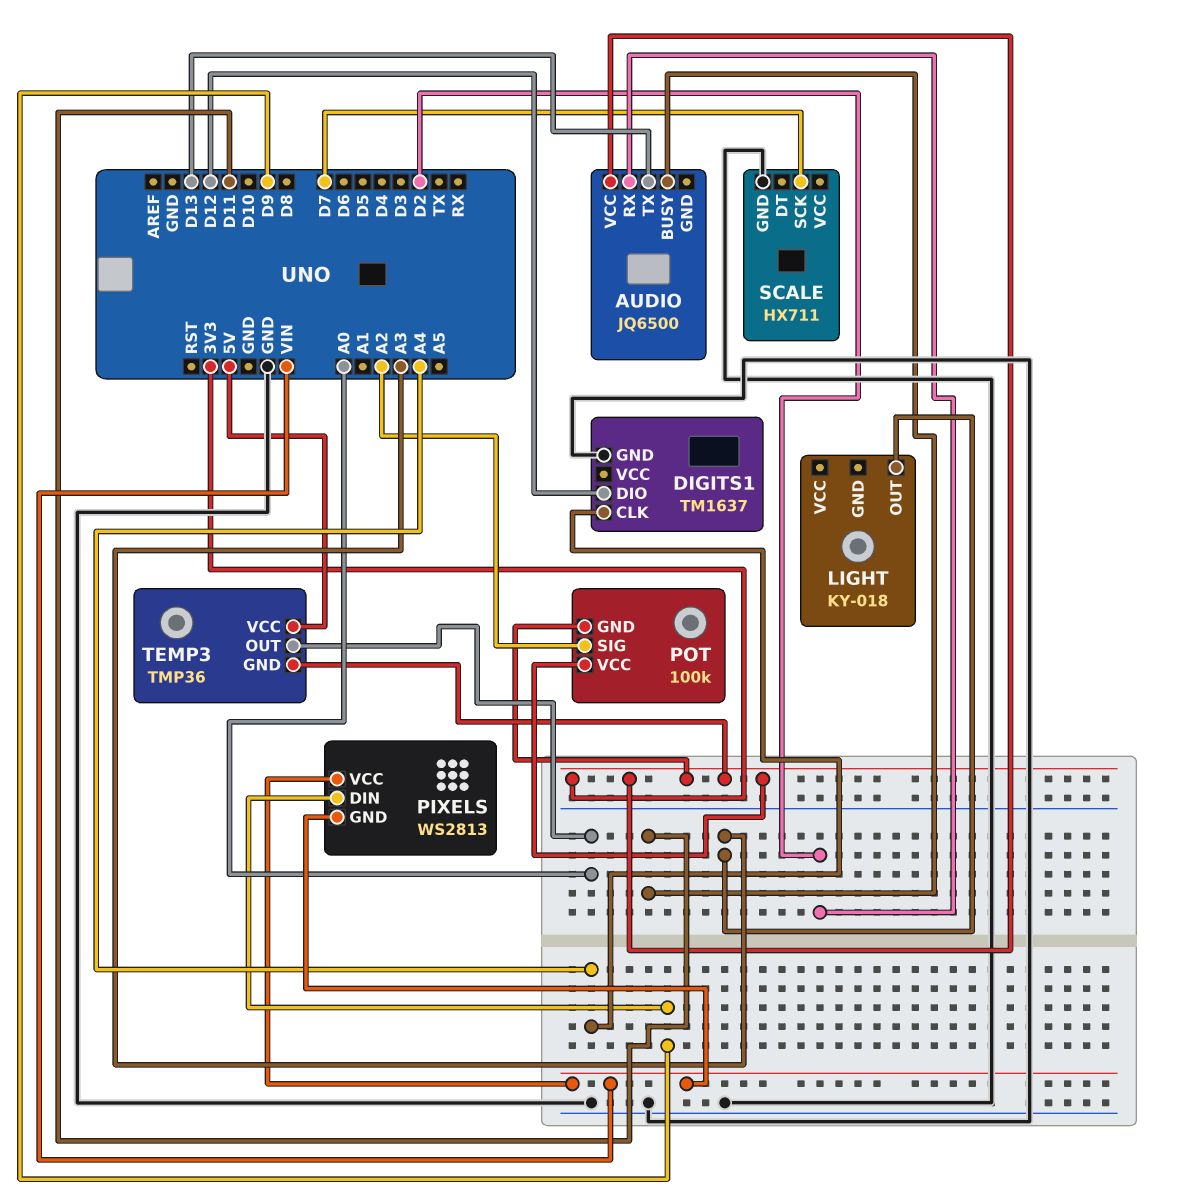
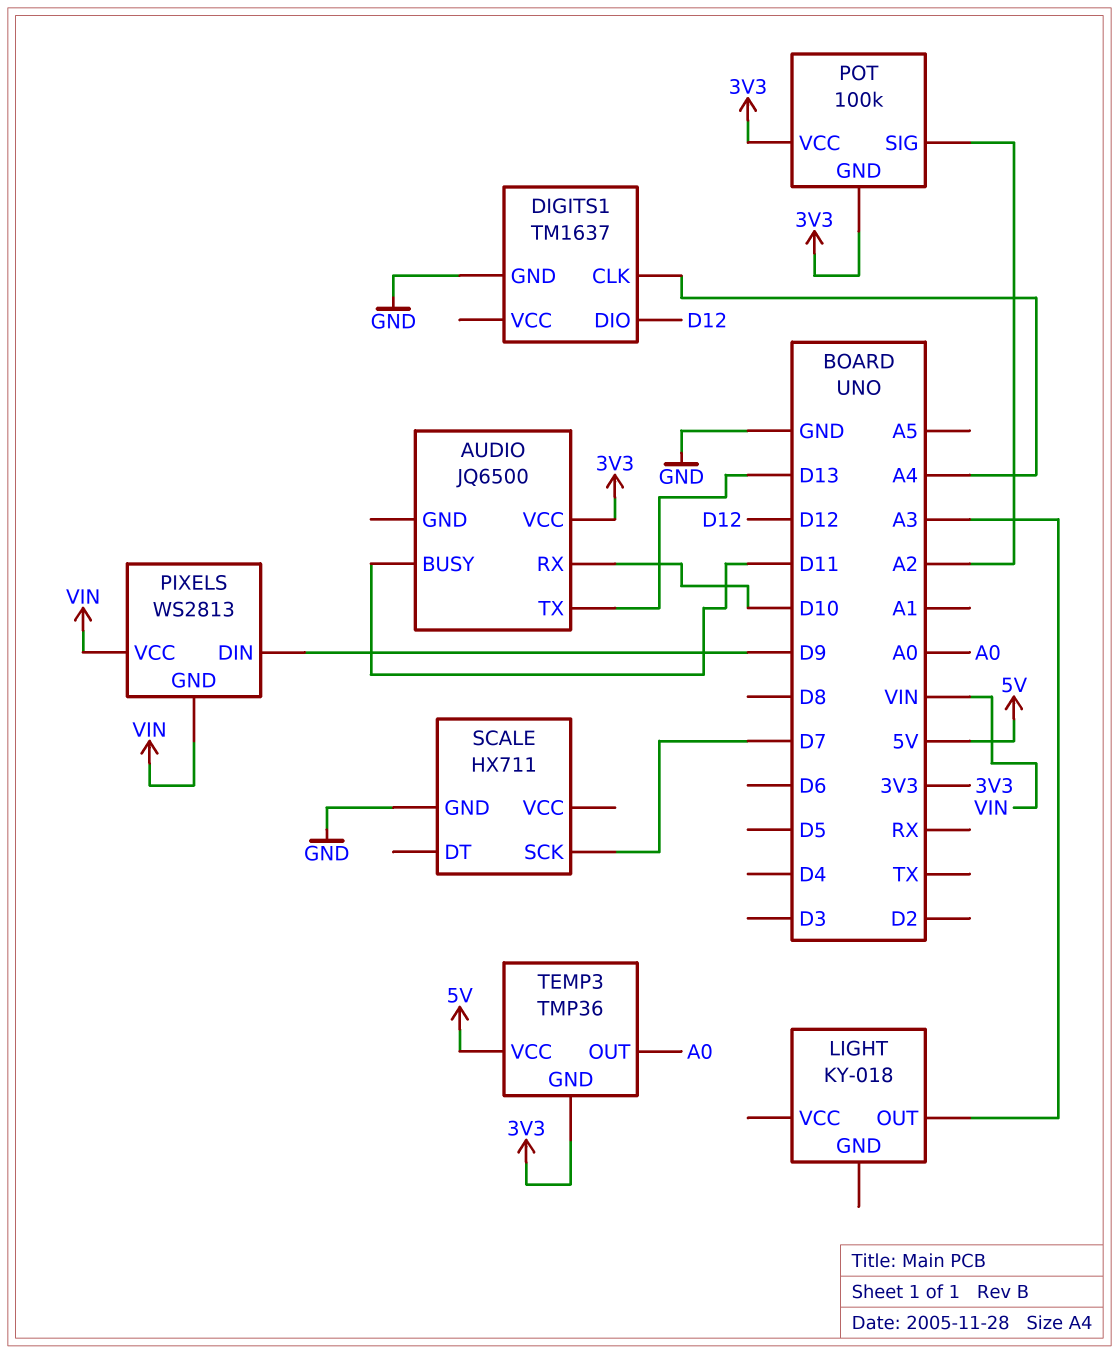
AUDIO pin RX: D2 -> D10

